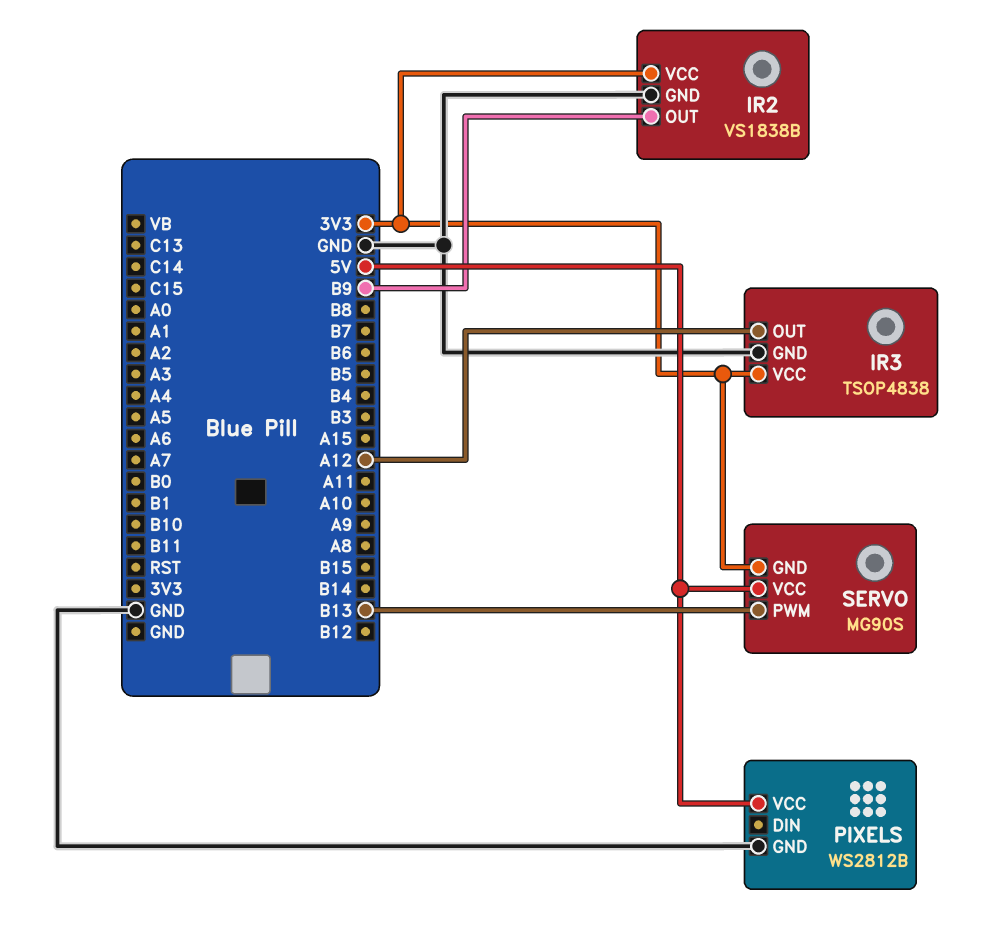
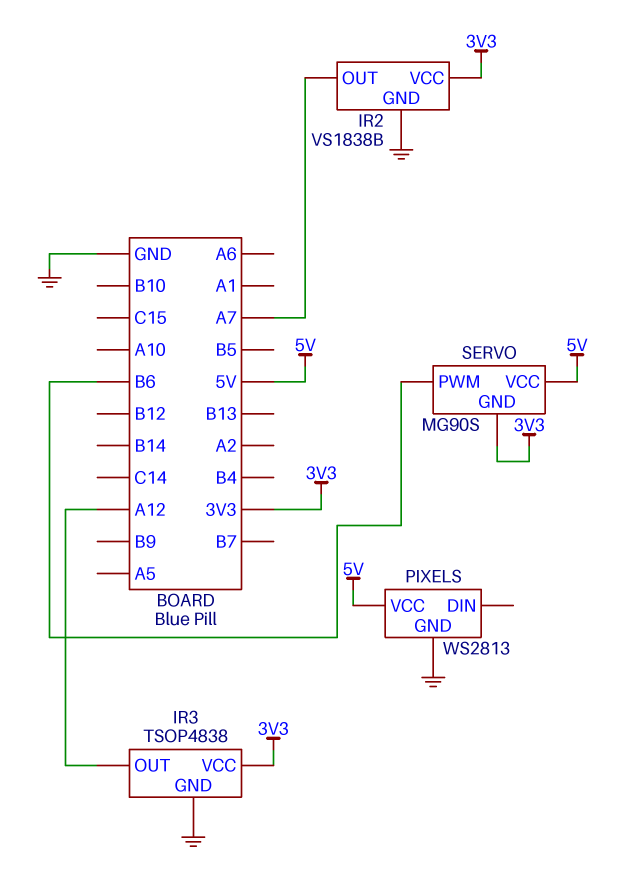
IR2 pin OUT: B9 -> A7
PIXELS: WS2812B -> WS2813
SERVO pin PWM: B13 -> B6

